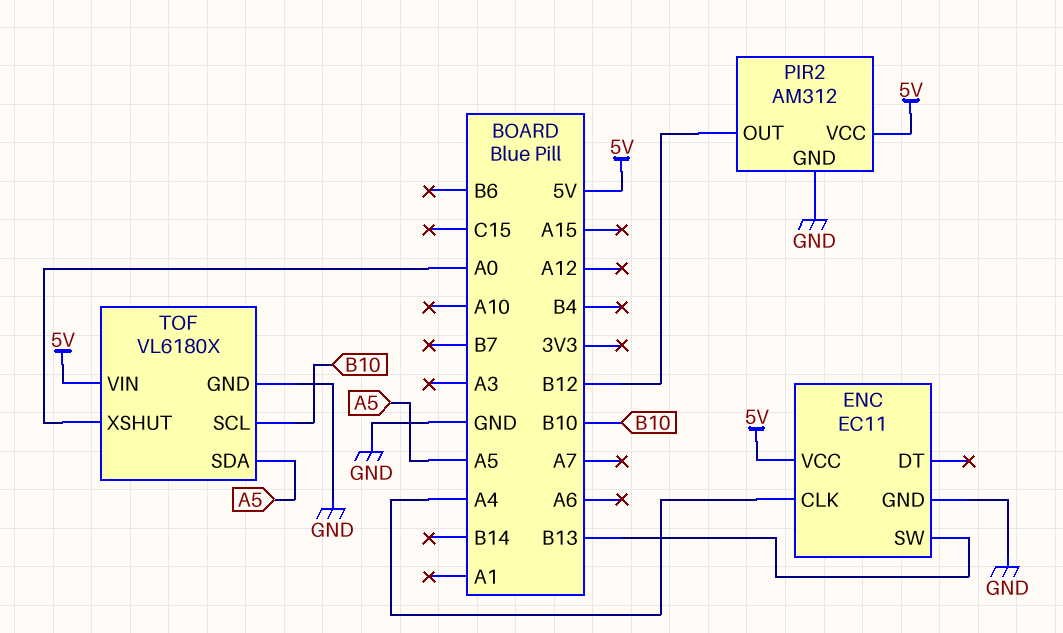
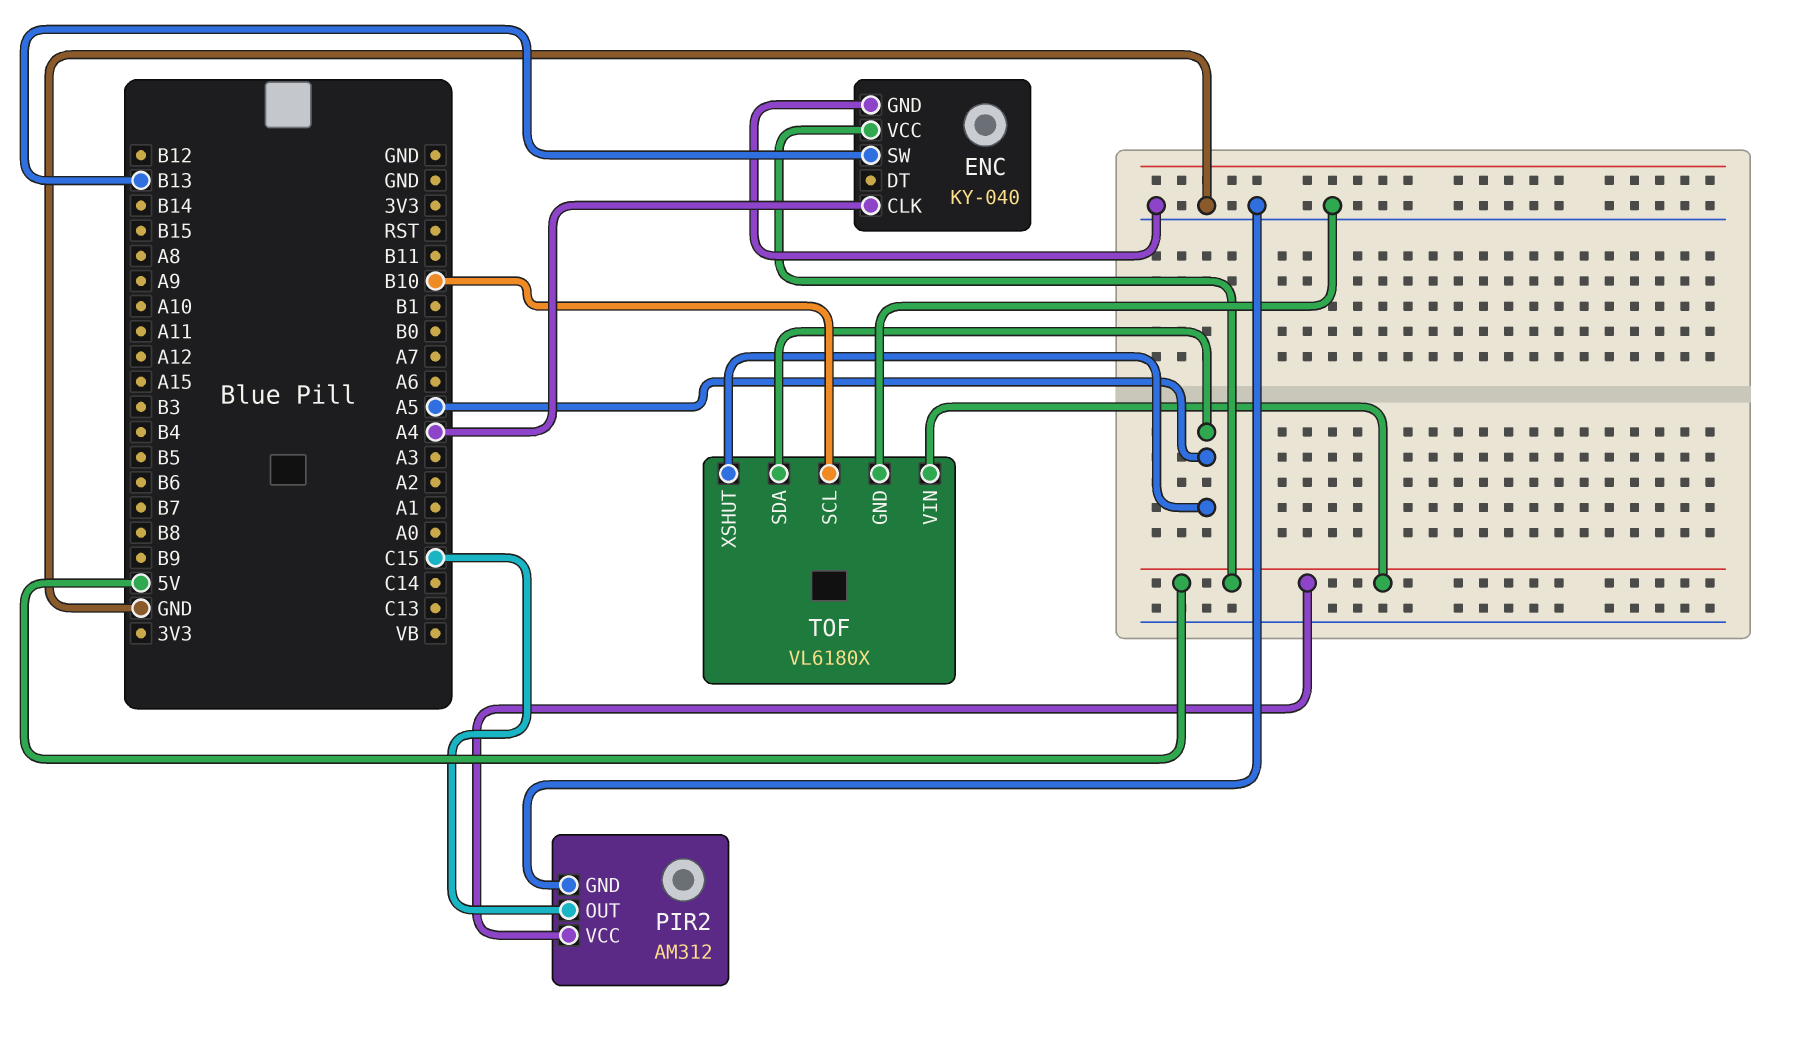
ENC: EC11 -> KY-040
PIR2 pin OUT: B12 -> C15
TOF pin XSHUT: A0 -> A5

